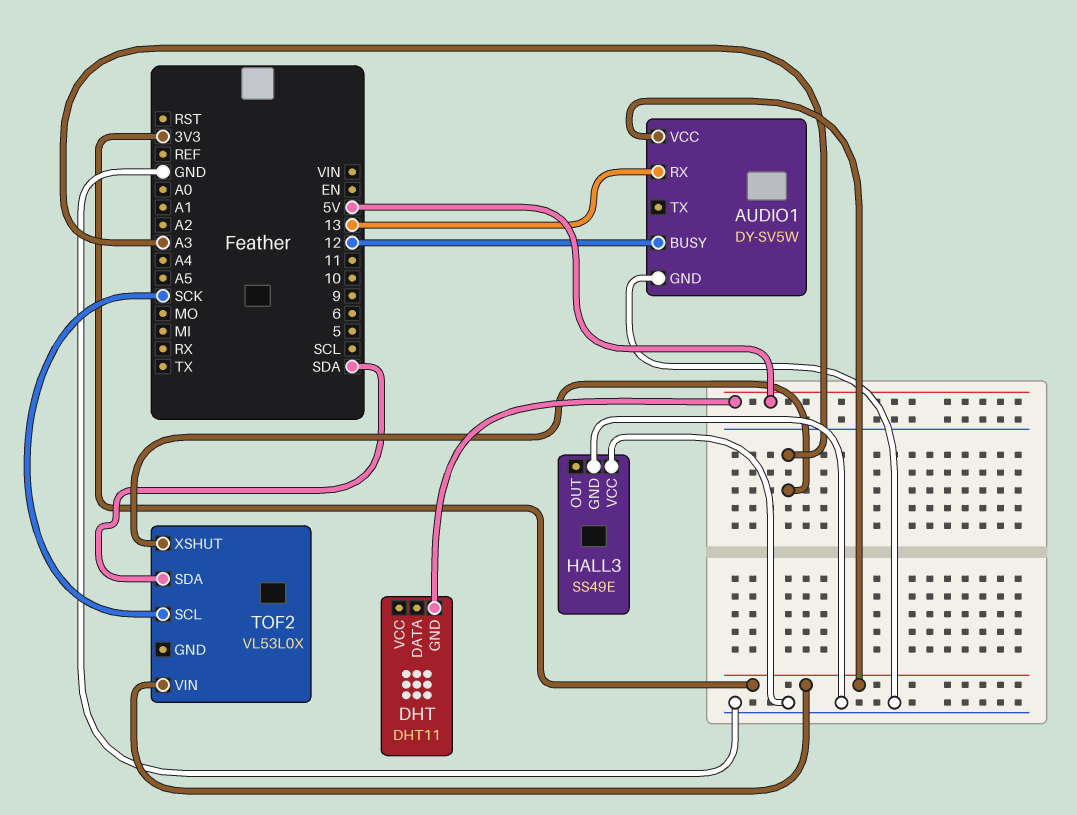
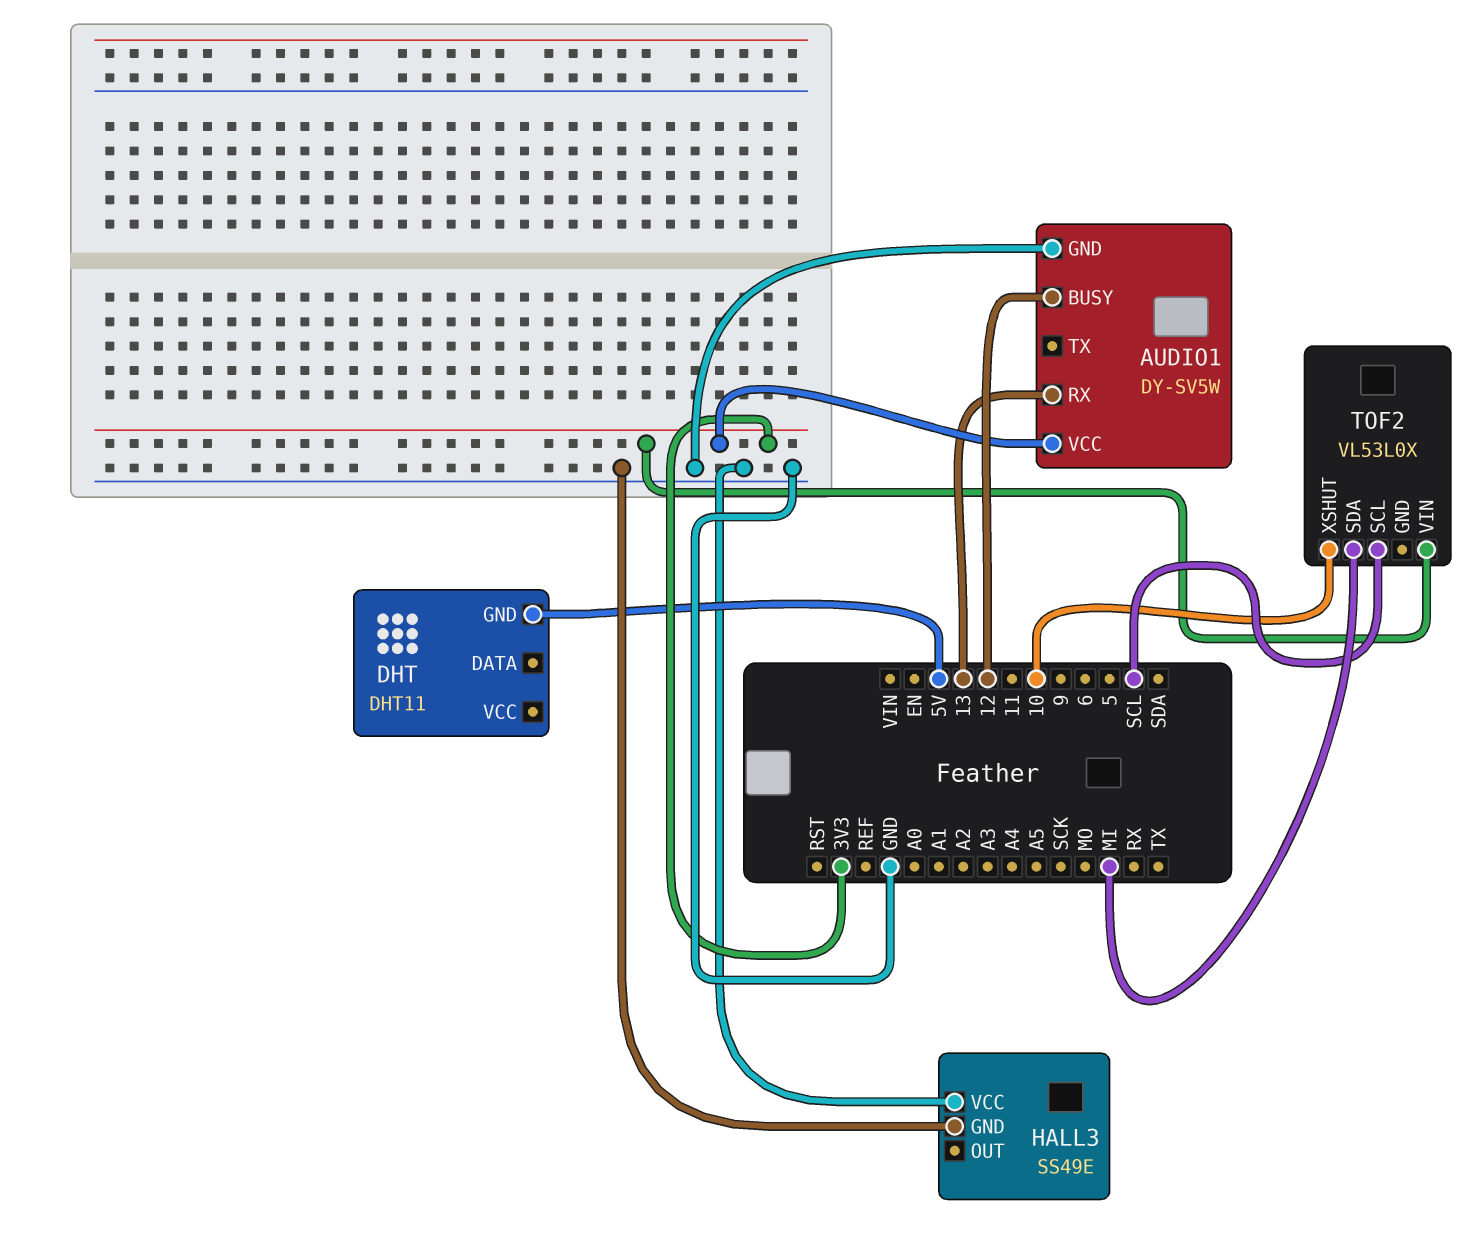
TOF2 pin SCL: SCK -> SCL
TOF2 pin SDA: SDA -> MI
TOF2 pin XSHUT: A3 -> 10

